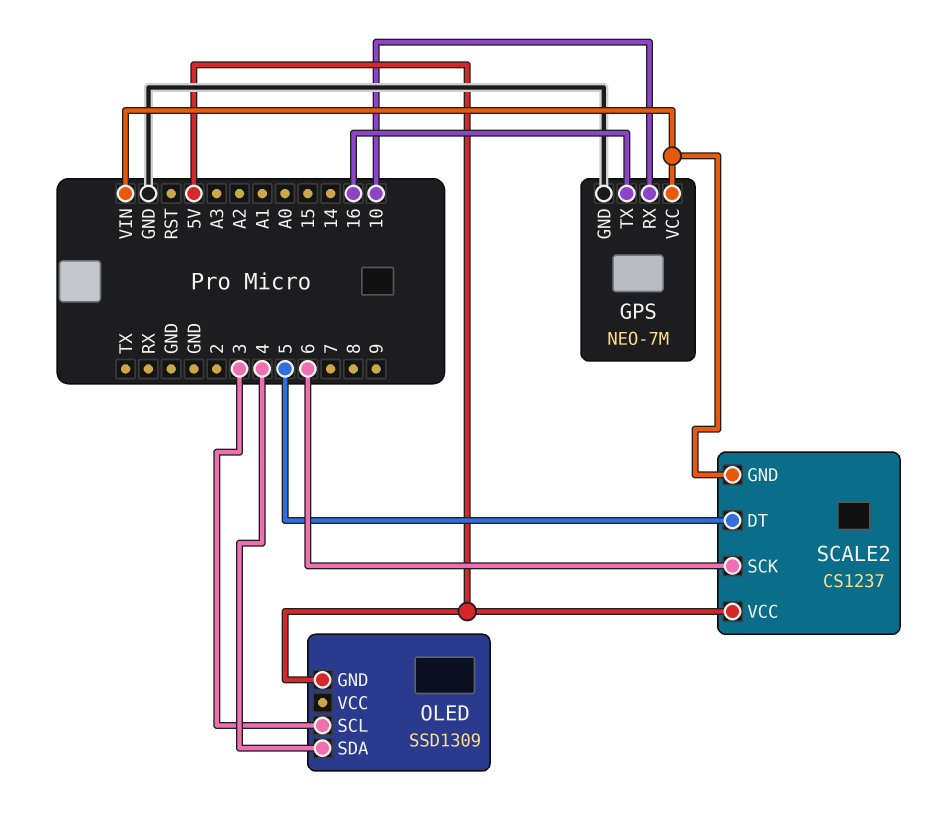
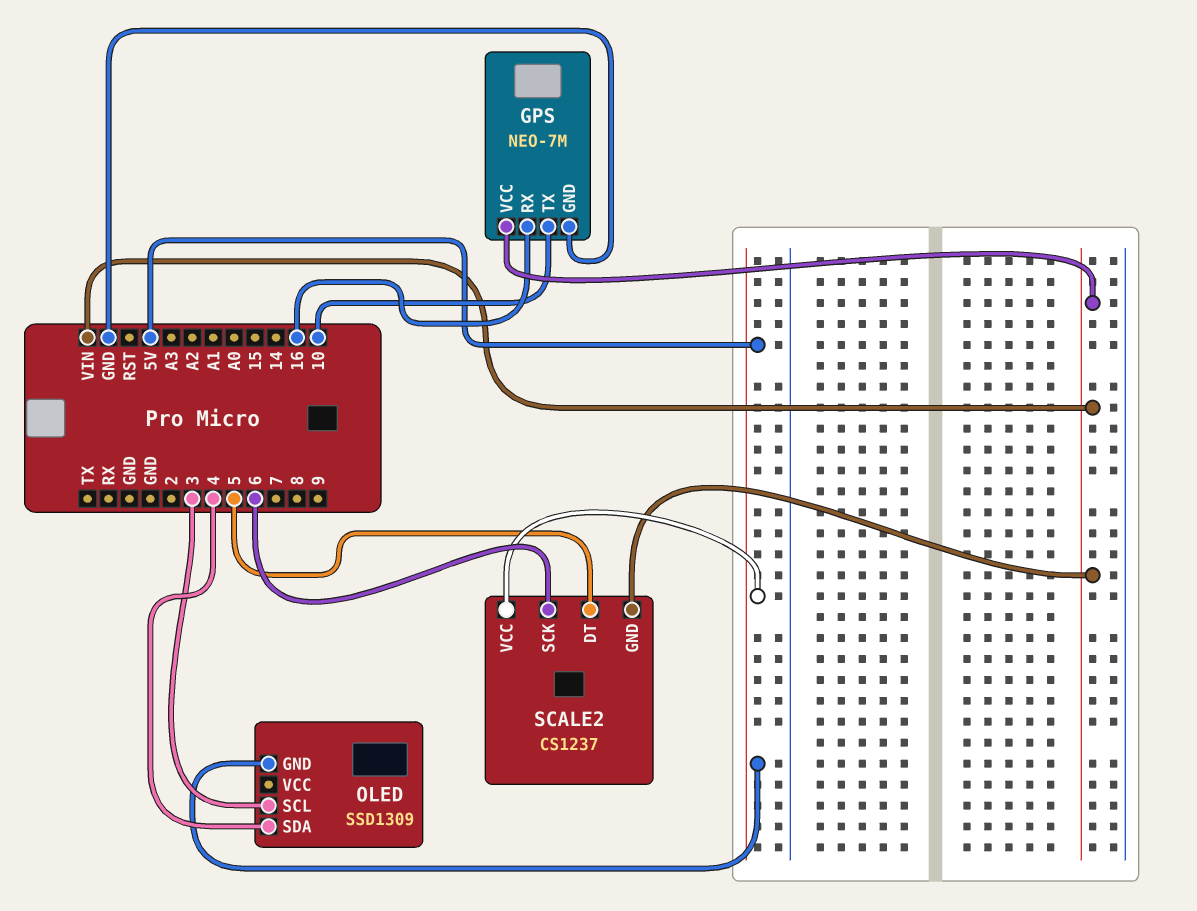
GPS pin RX: 10 -> 16
GPS pin TX: 16 -> 10

